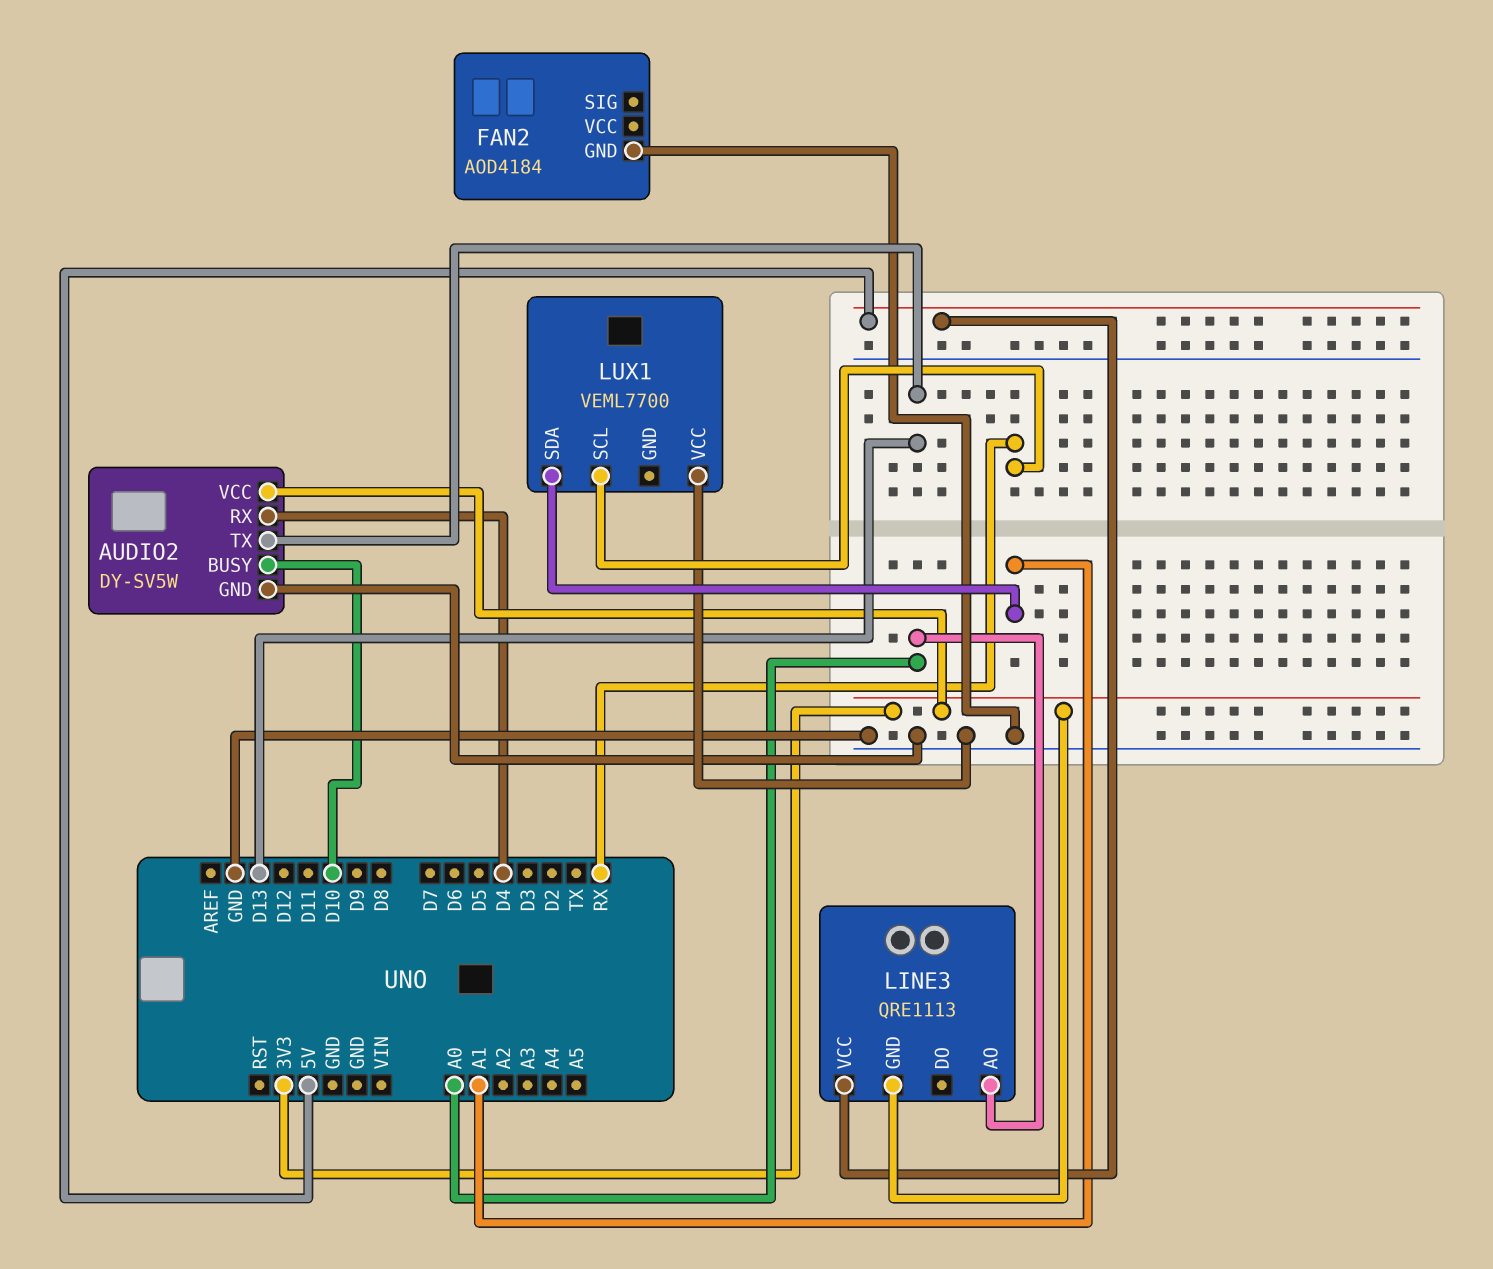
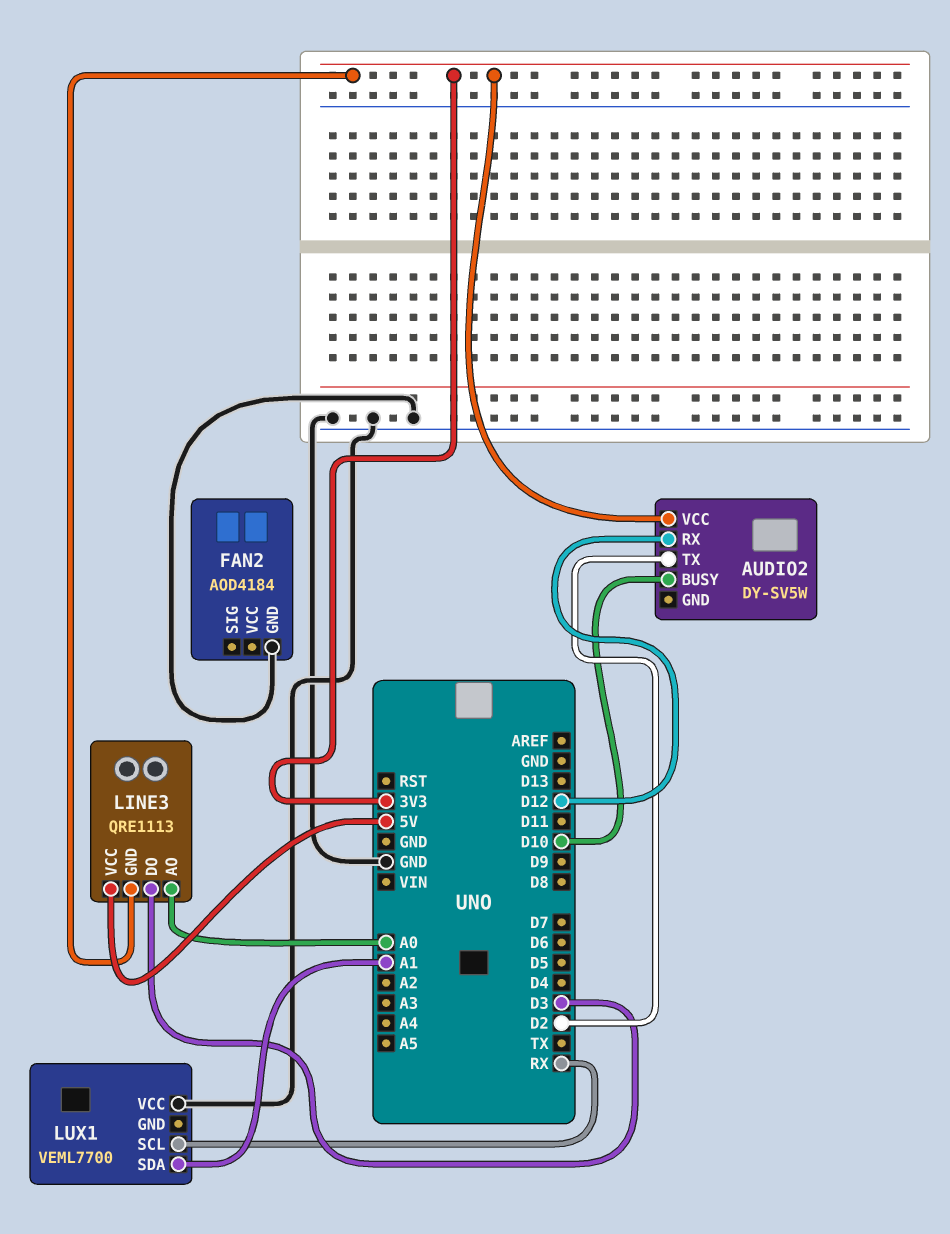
AUDIO2 pin GND: GND -> none
AUDIO2 pin RX: D4 -> D12
AUDIO2 pin TX: D13 -> D2
LINE3 pin DO: none -> D3

